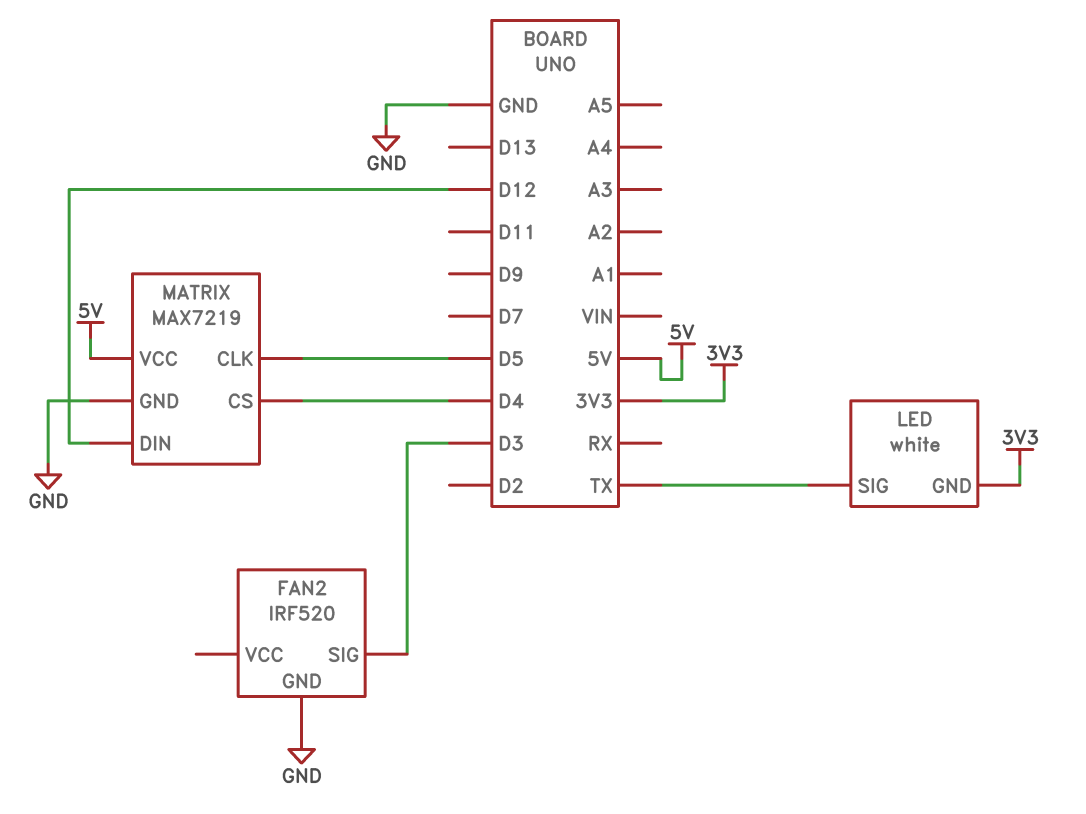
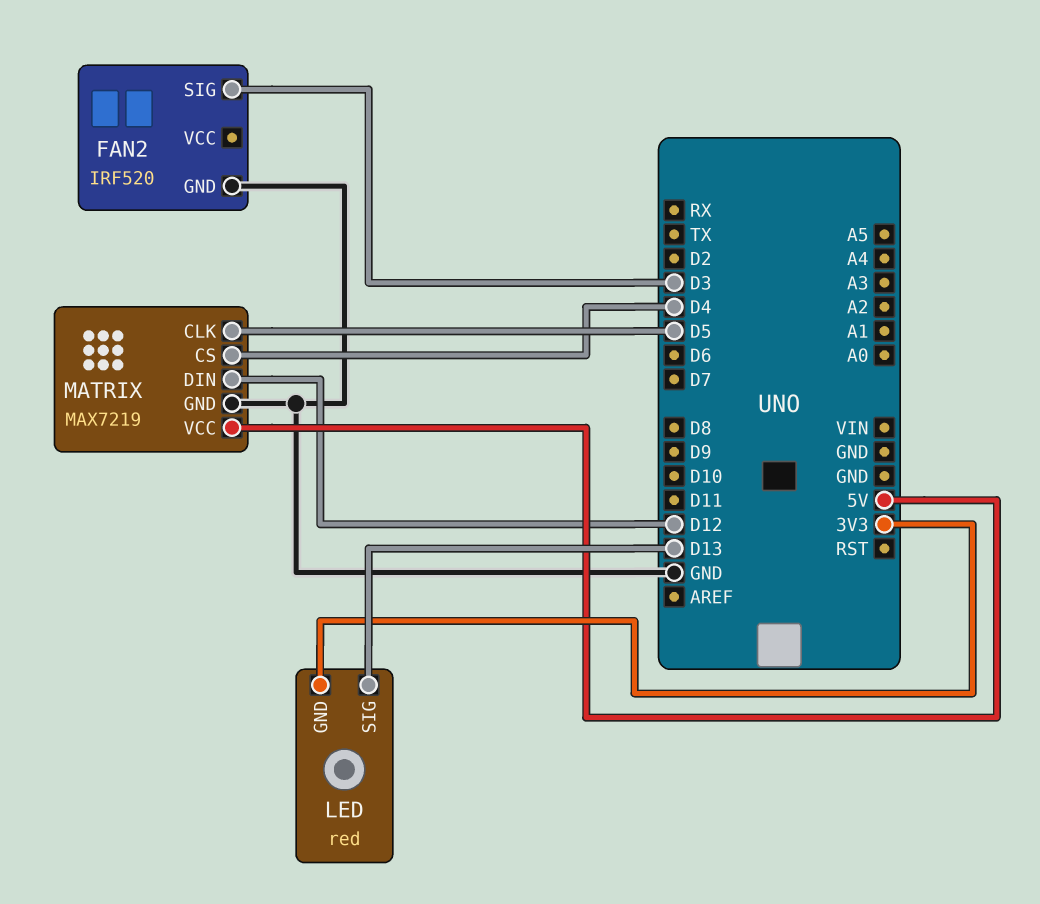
LED: white -> red
LED pin SIG: TX -> D13

